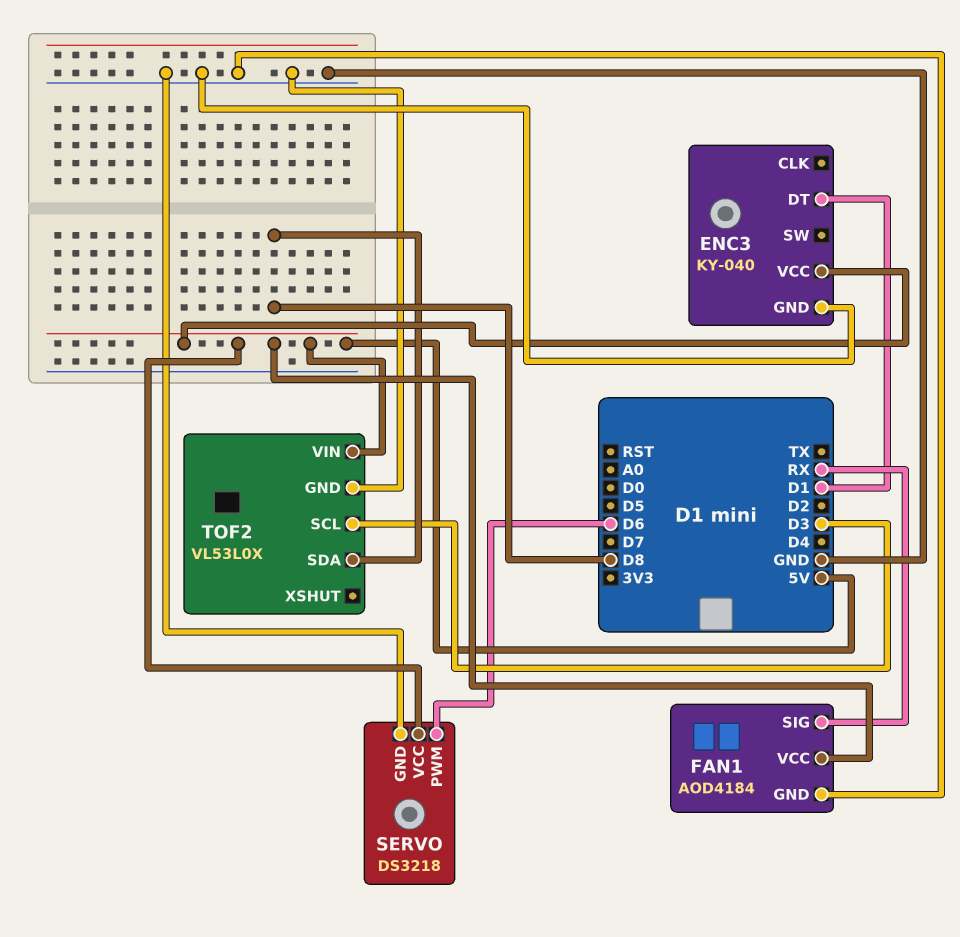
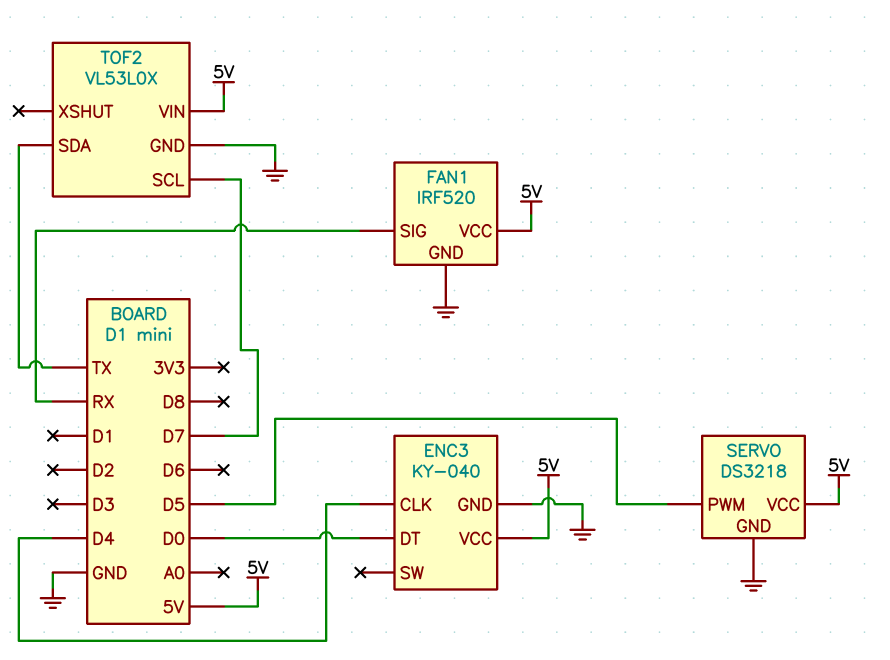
ENC3 pin CLK: none -> D4
ENC3 pin DT: D1 -> D0
FAN1: AOD4184 -> IRF520
SERVO pin PWM: D6 -> D5
TOF2 pin SCL: D3 -> D7
TOF2 pin SDA: D8 -> TX

